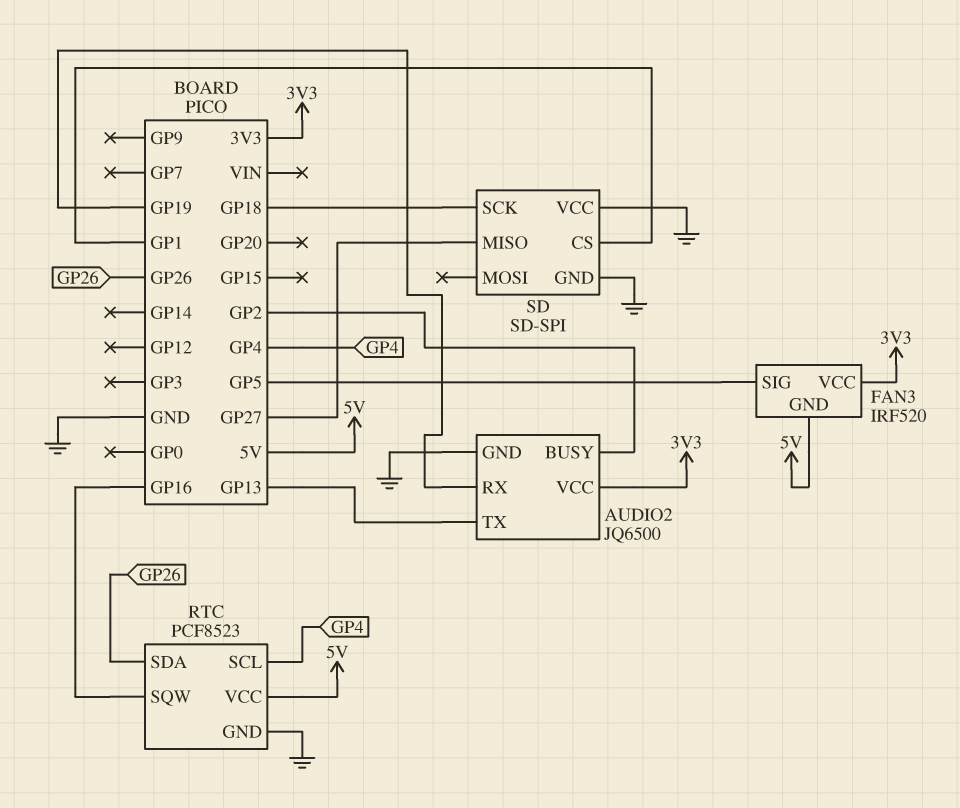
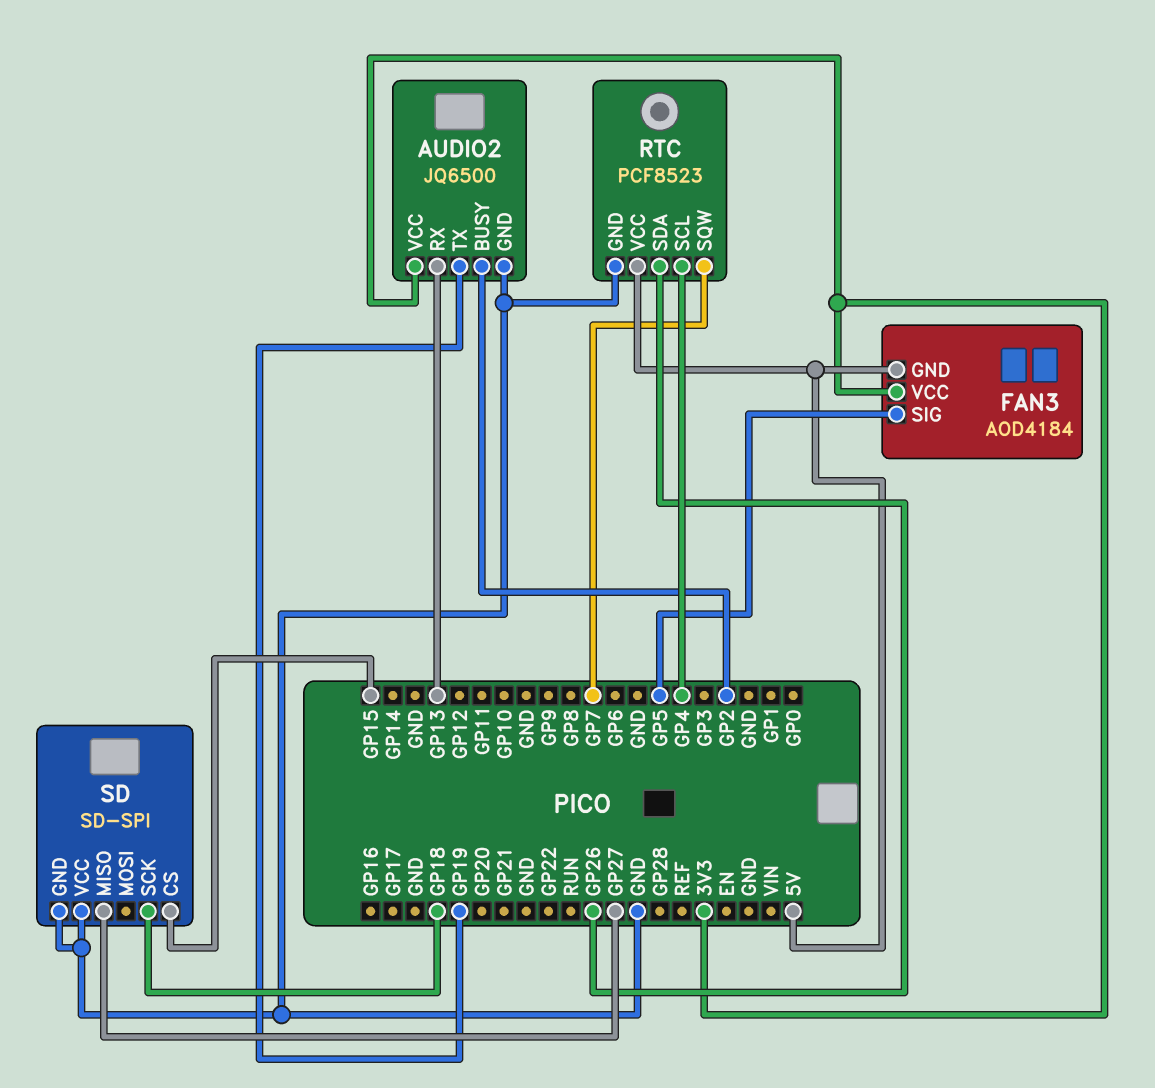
AUDIO2 pin RX: GP19 -> GP13
AUDIO2 pin TX: GP13 -> GP19
FAN3: IRF520 -> AOD4184
RTC pin SQW: GP16 -> GP7
SD pin CS: GP1 -> GP15

